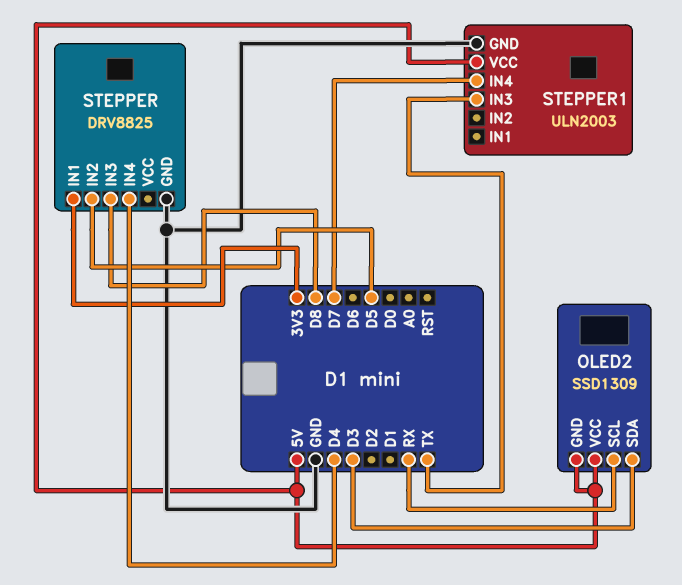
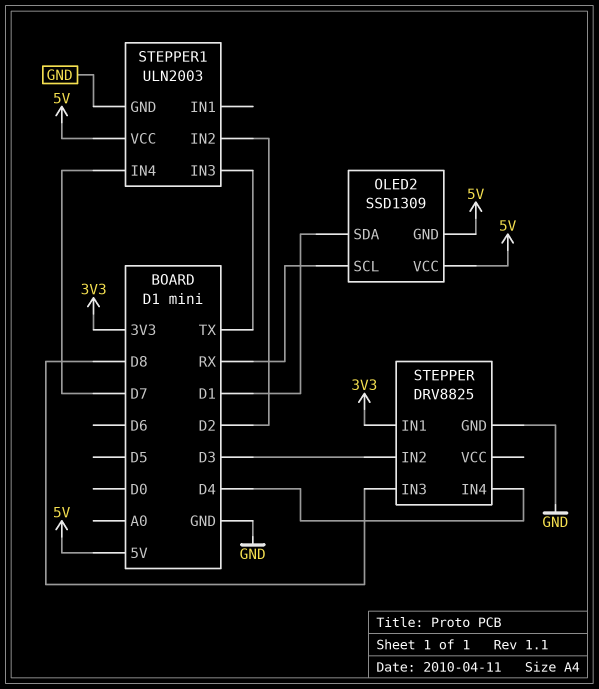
OLED2 pin SDA: D3 -> D1
STEPPER pin IN2: D5 -> D3
STEPPER1 pin IN2: none -> D2

